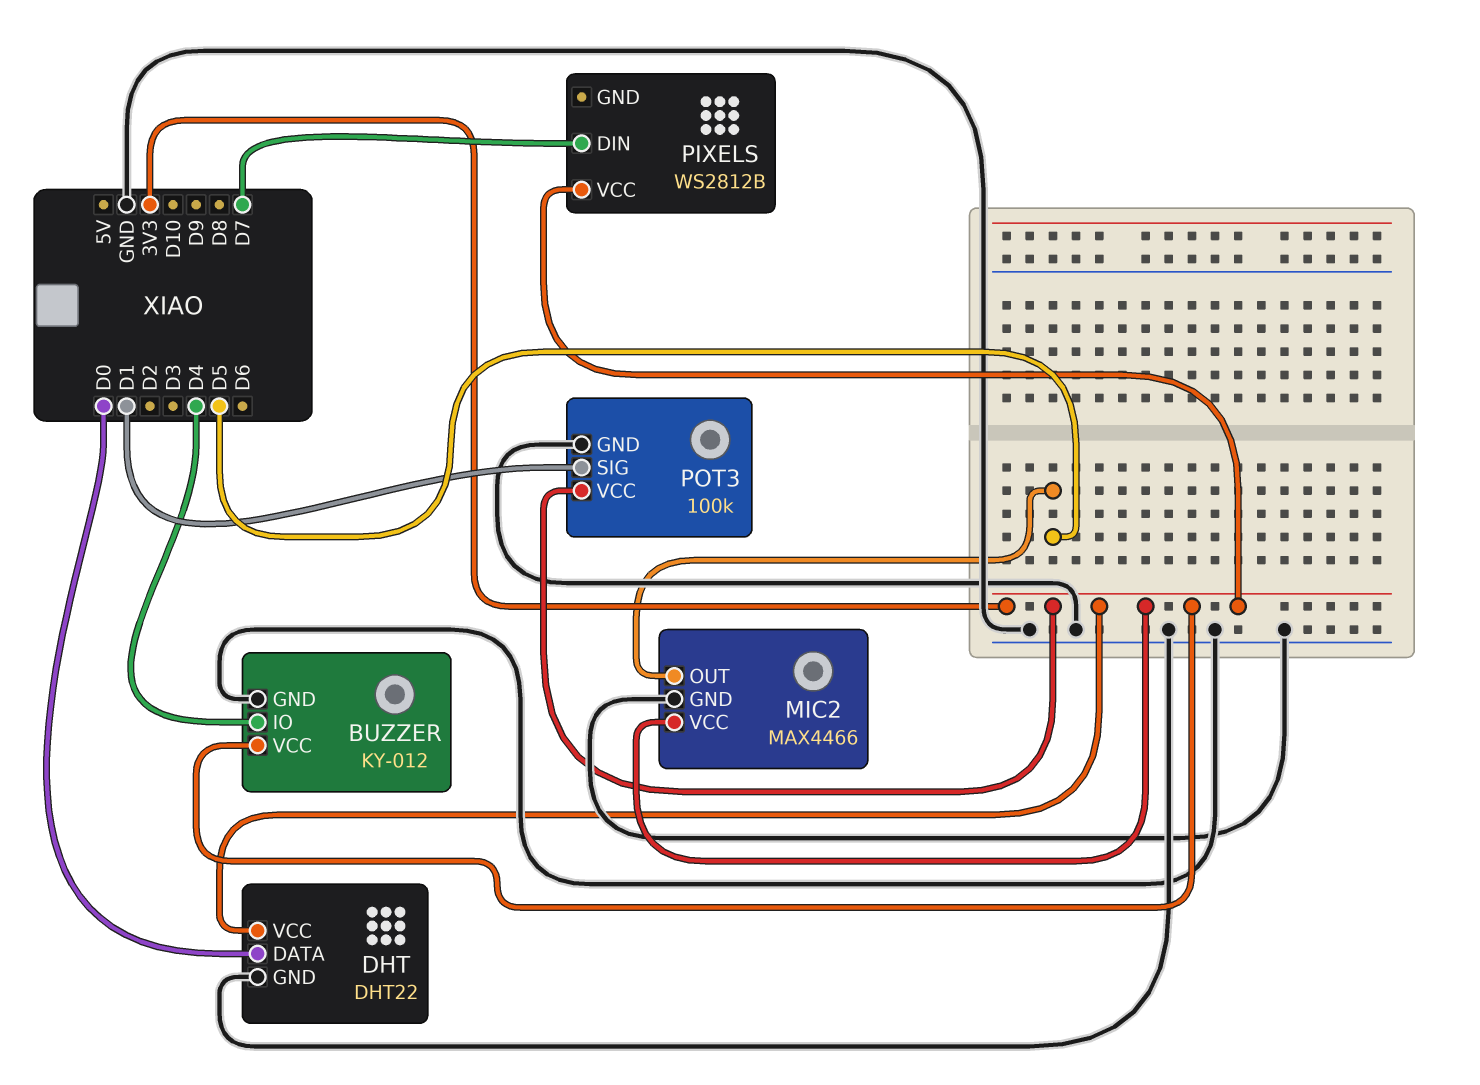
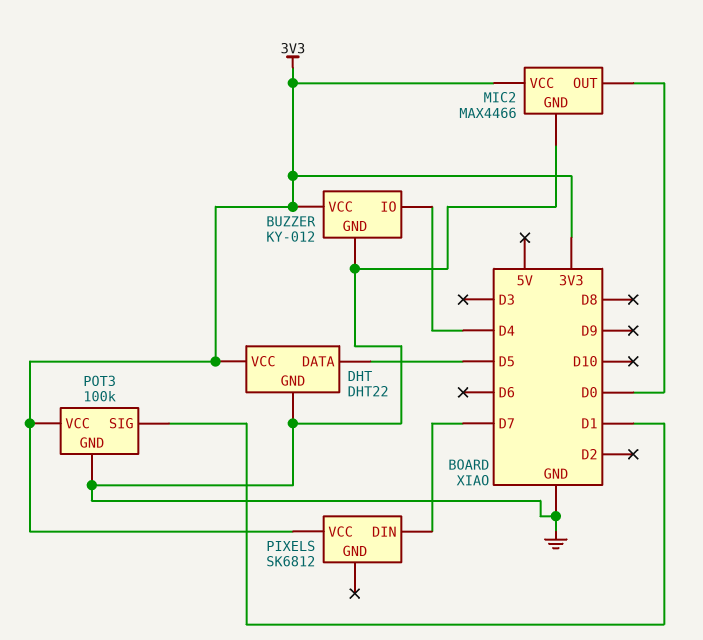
DHT pin DATA: D0 -> D5
MIC2 pin OUT: D5 -> D0
PIXELS: WS2812B -> SK6812

